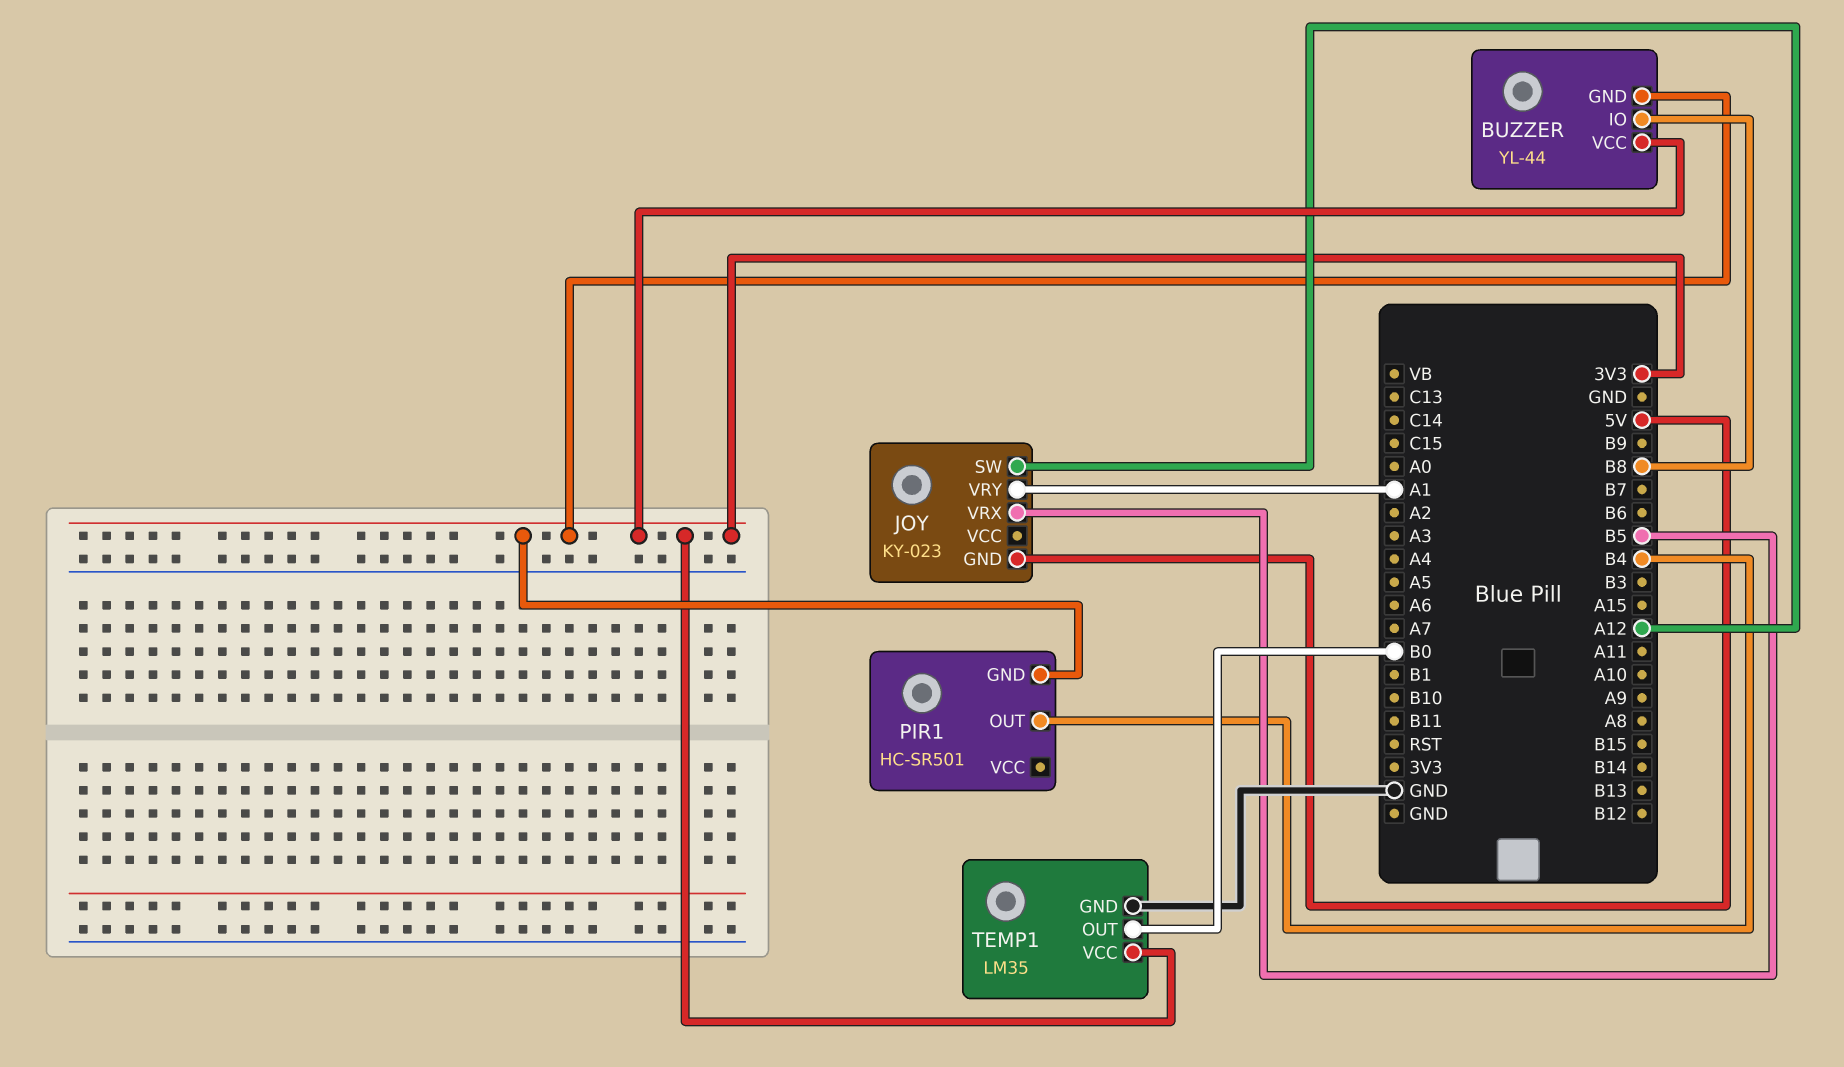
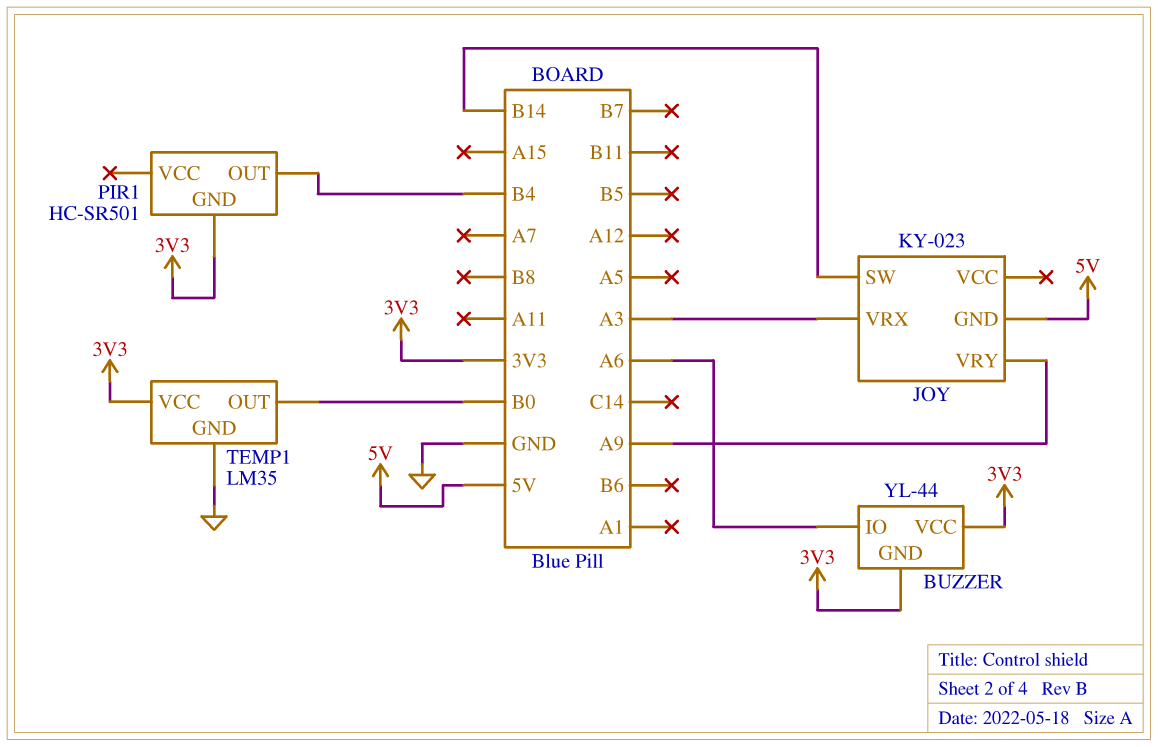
BUZZER pin IO: B8 -> A6
JOY pin SW: A12 -> B14
JOY pin VRX: B5 -> A3
JOY pin VRY: A1 -> A9

